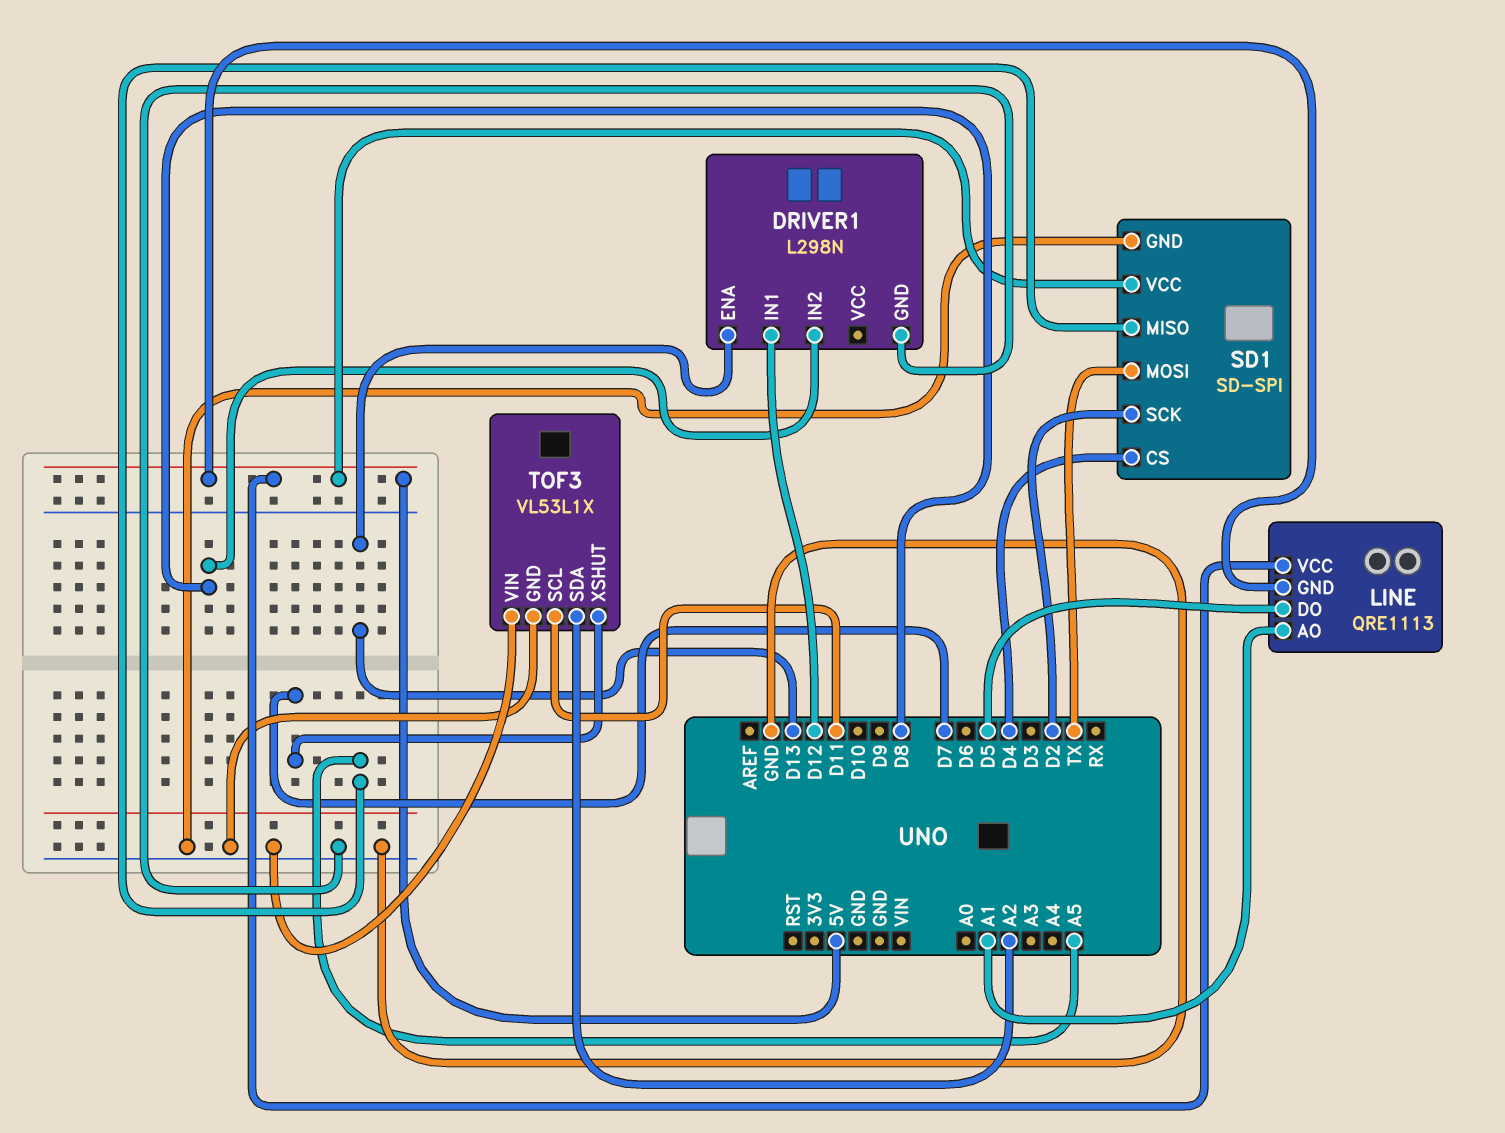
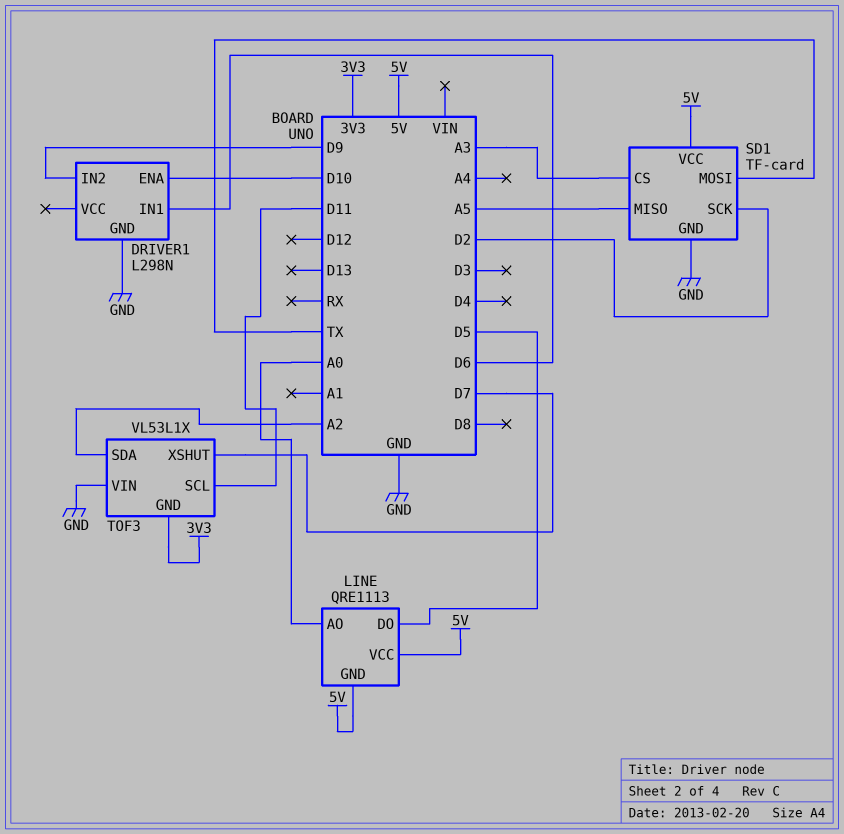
DRIVER1 pin ENA: D13 -> D10
DRIVER1 pin IN1: D12 -> D6
DRIVER1 pin IN2: D8 -> D9
LINE pin AO: A1 -> A0
SD1: SD-SPI -> TF-card
SD1 pin CS: D4 -> A3
TOF3 pin GND: GND -> 3V3

